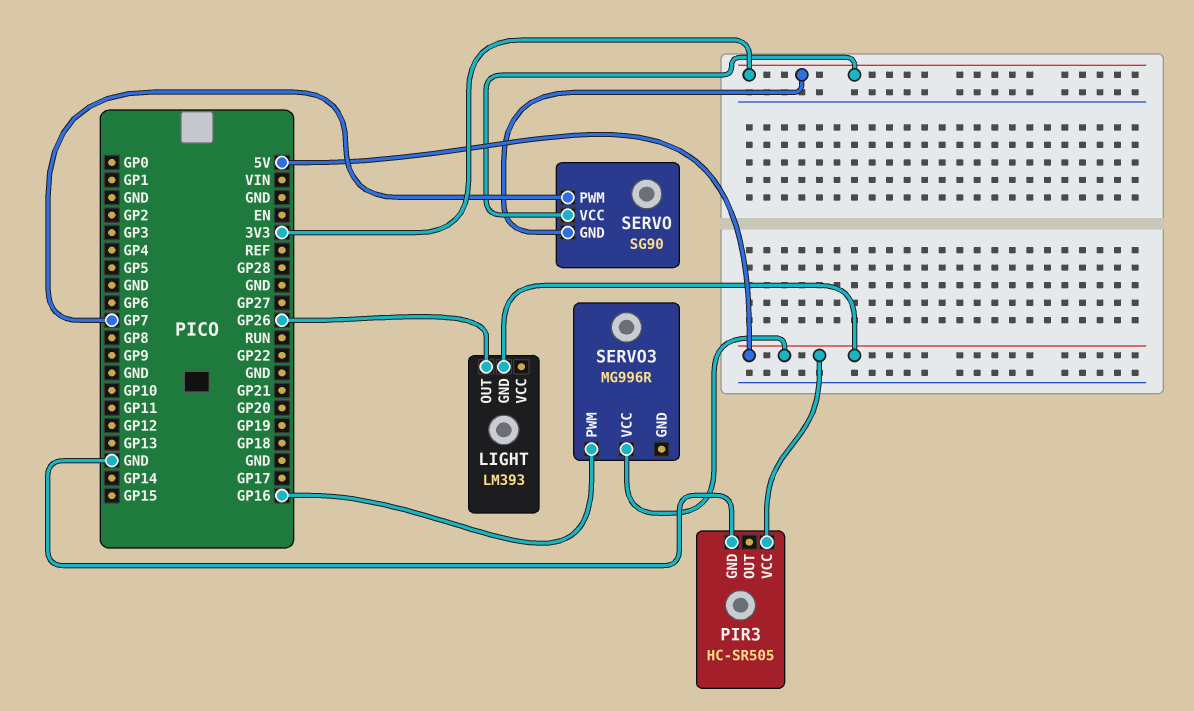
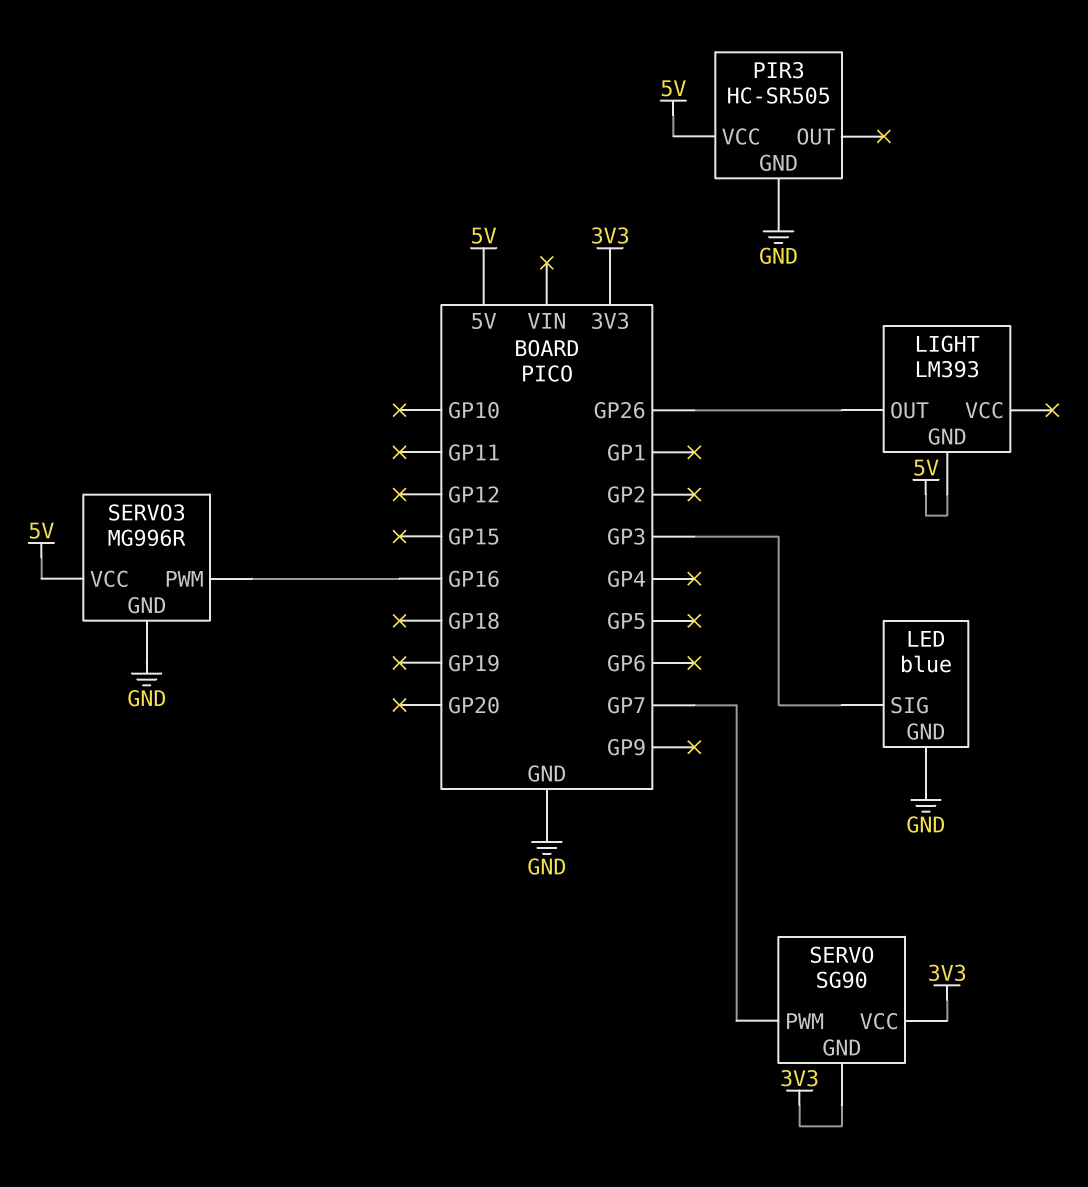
LED: none -> blue
LED pin GND: none -> GND
LED pin SIG: none -> GP3
SERVO3 pin GND: none -> GND

